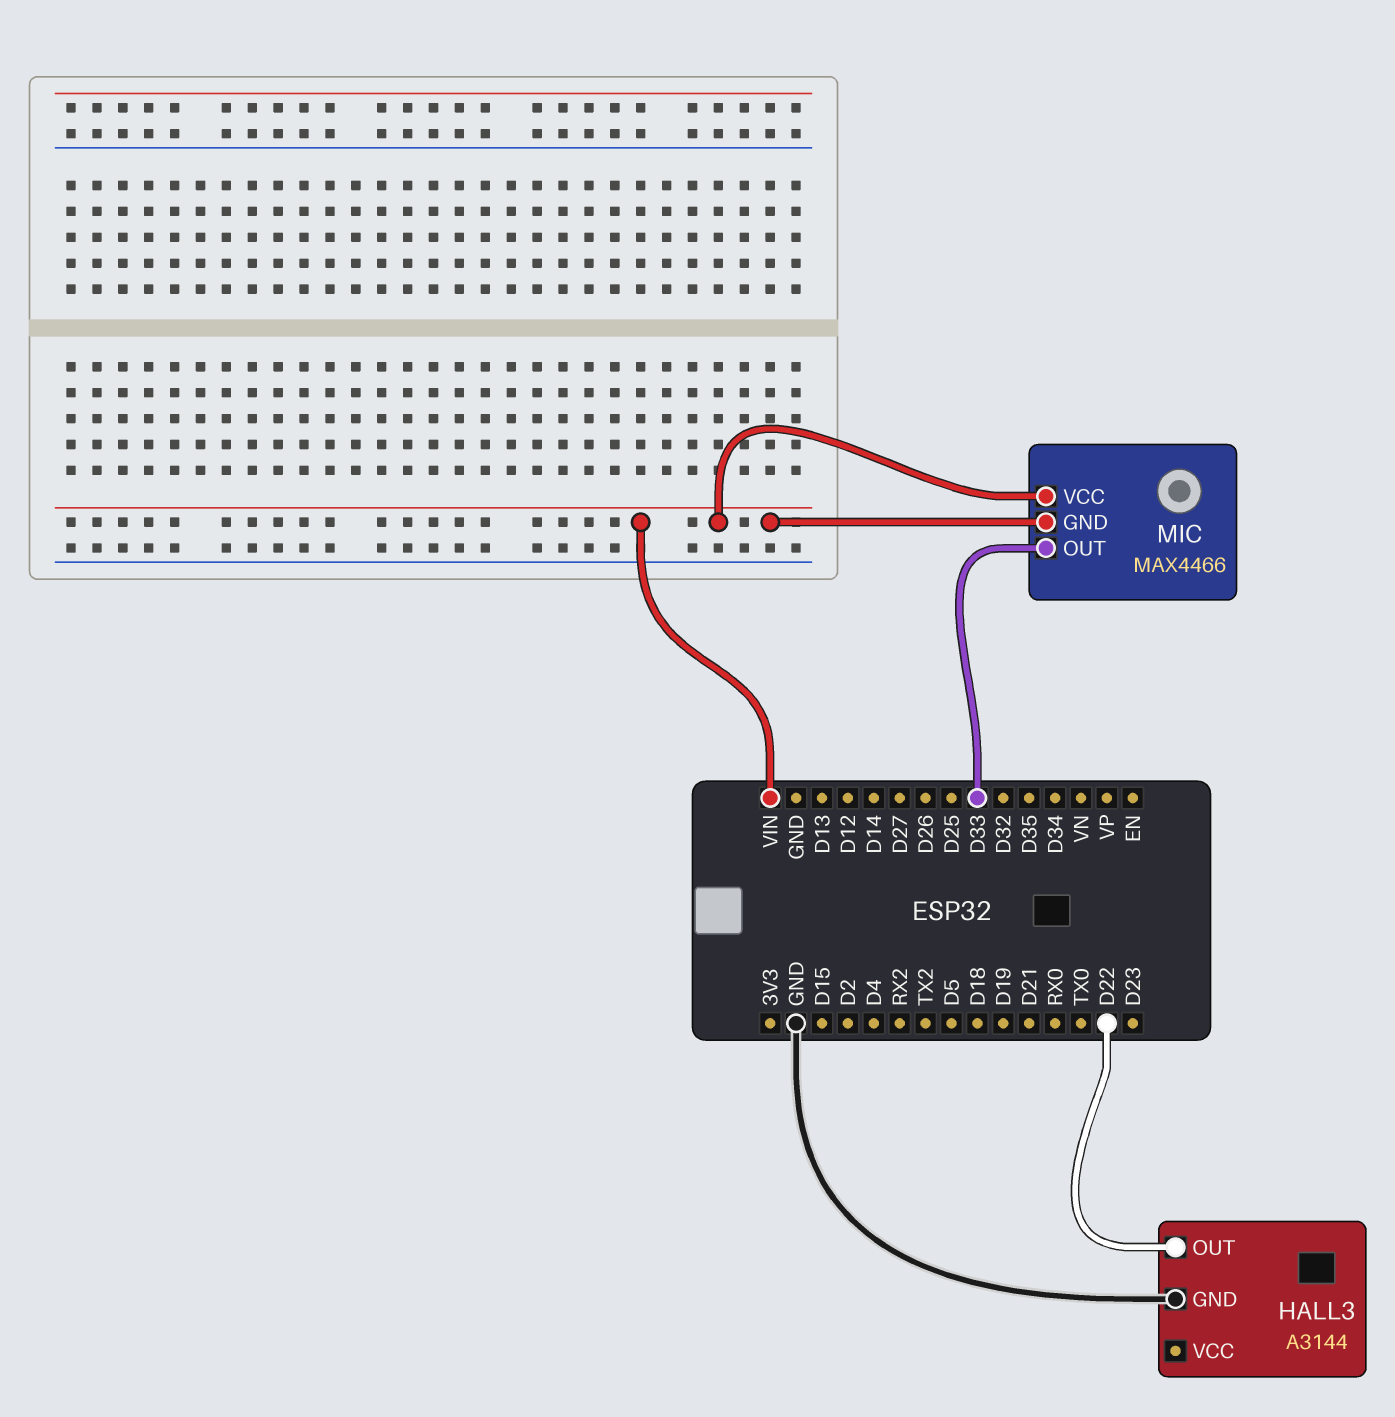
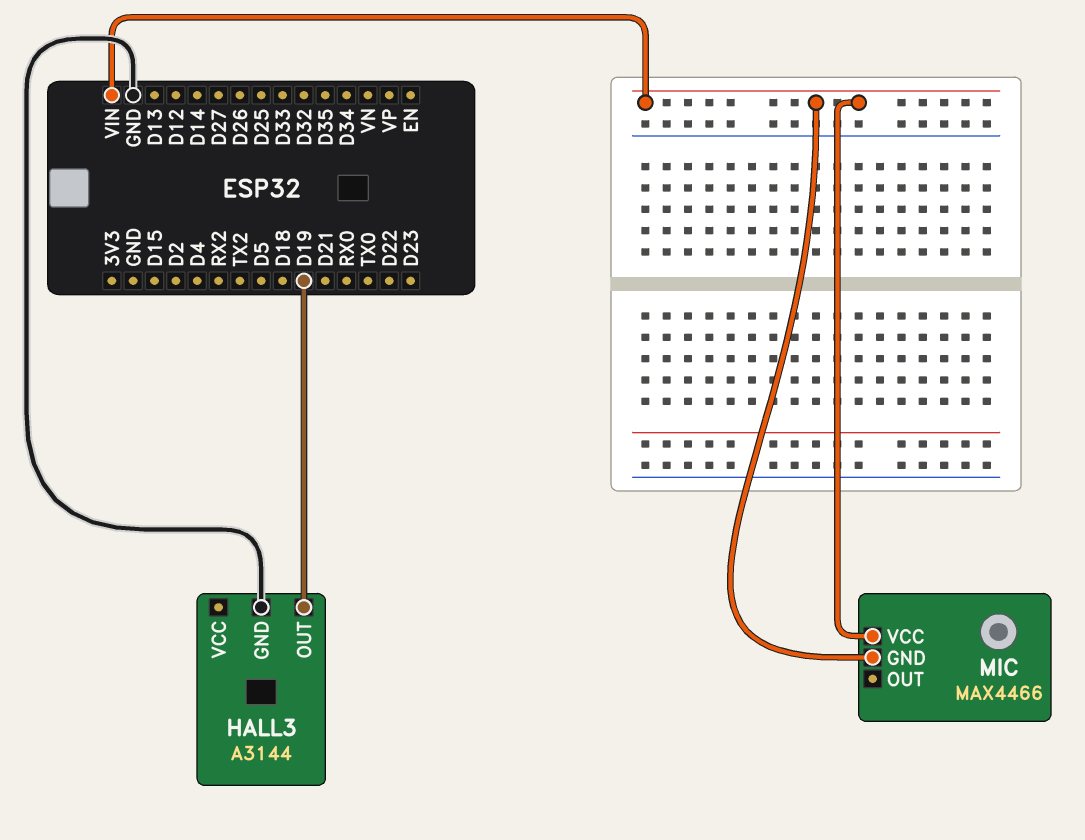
HALL3 pin OUT: D22 -> D19
MIC pin OUT: D33 -> none

